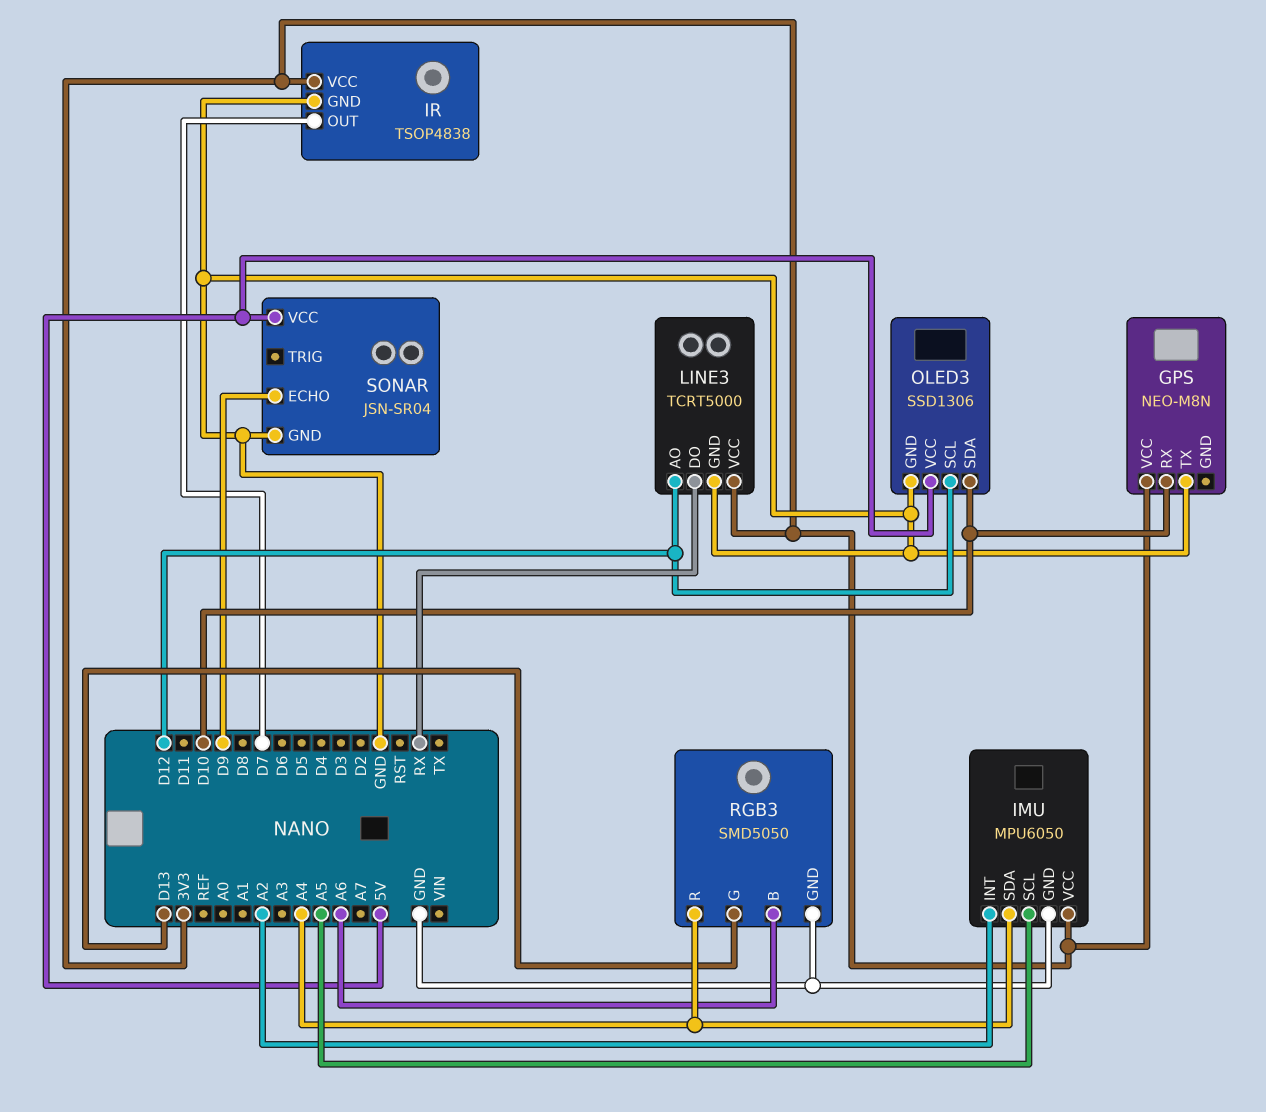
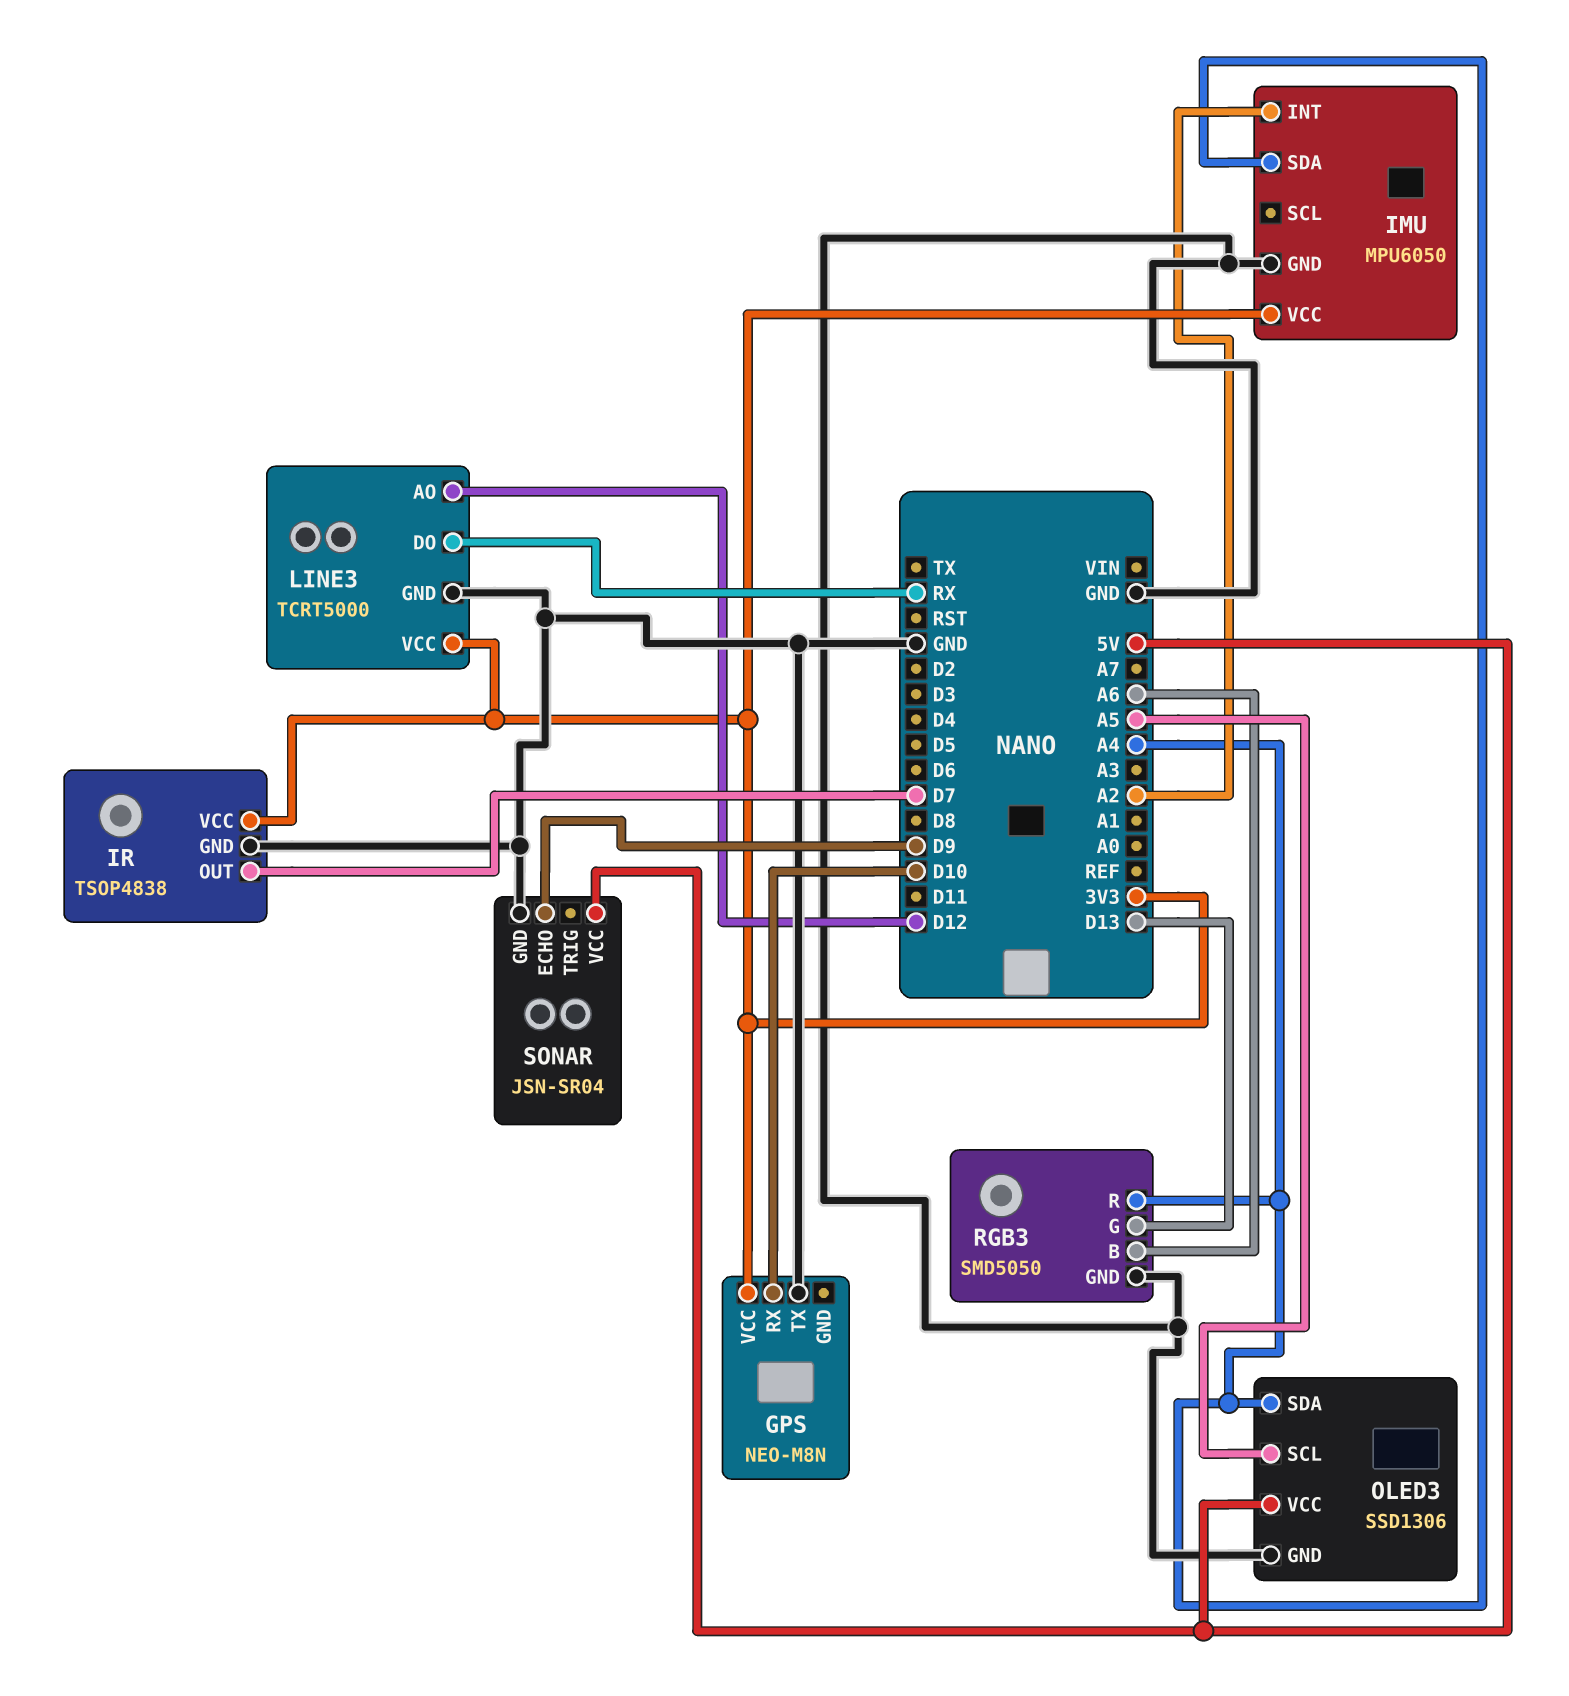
IMU pin SCL: A5 -> none
OLED3 pin SCL: D12 -> A5
OLED3 pin SDA: D10 -> A4

